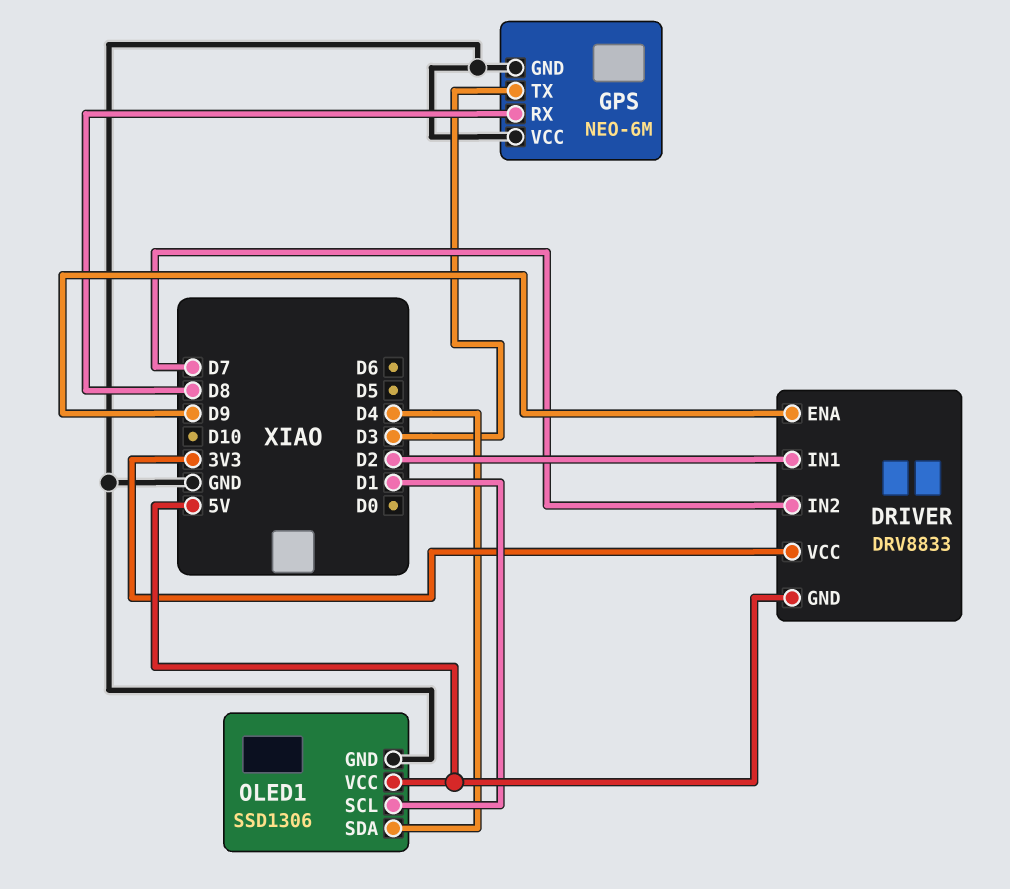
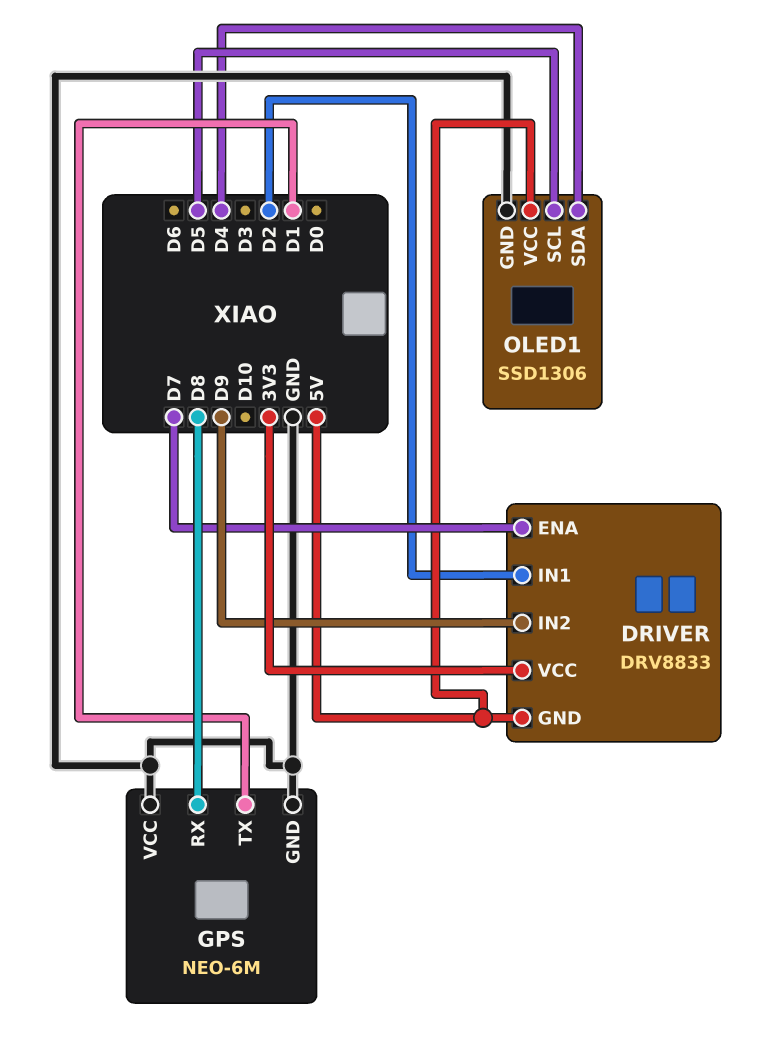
DRIVER pin ENA: D9 -> D7
DRIVER pin IN2: D7 -> D9
GPS pin TX: D3 -> D1
OLED1 pin SCL: D1 -> D5

